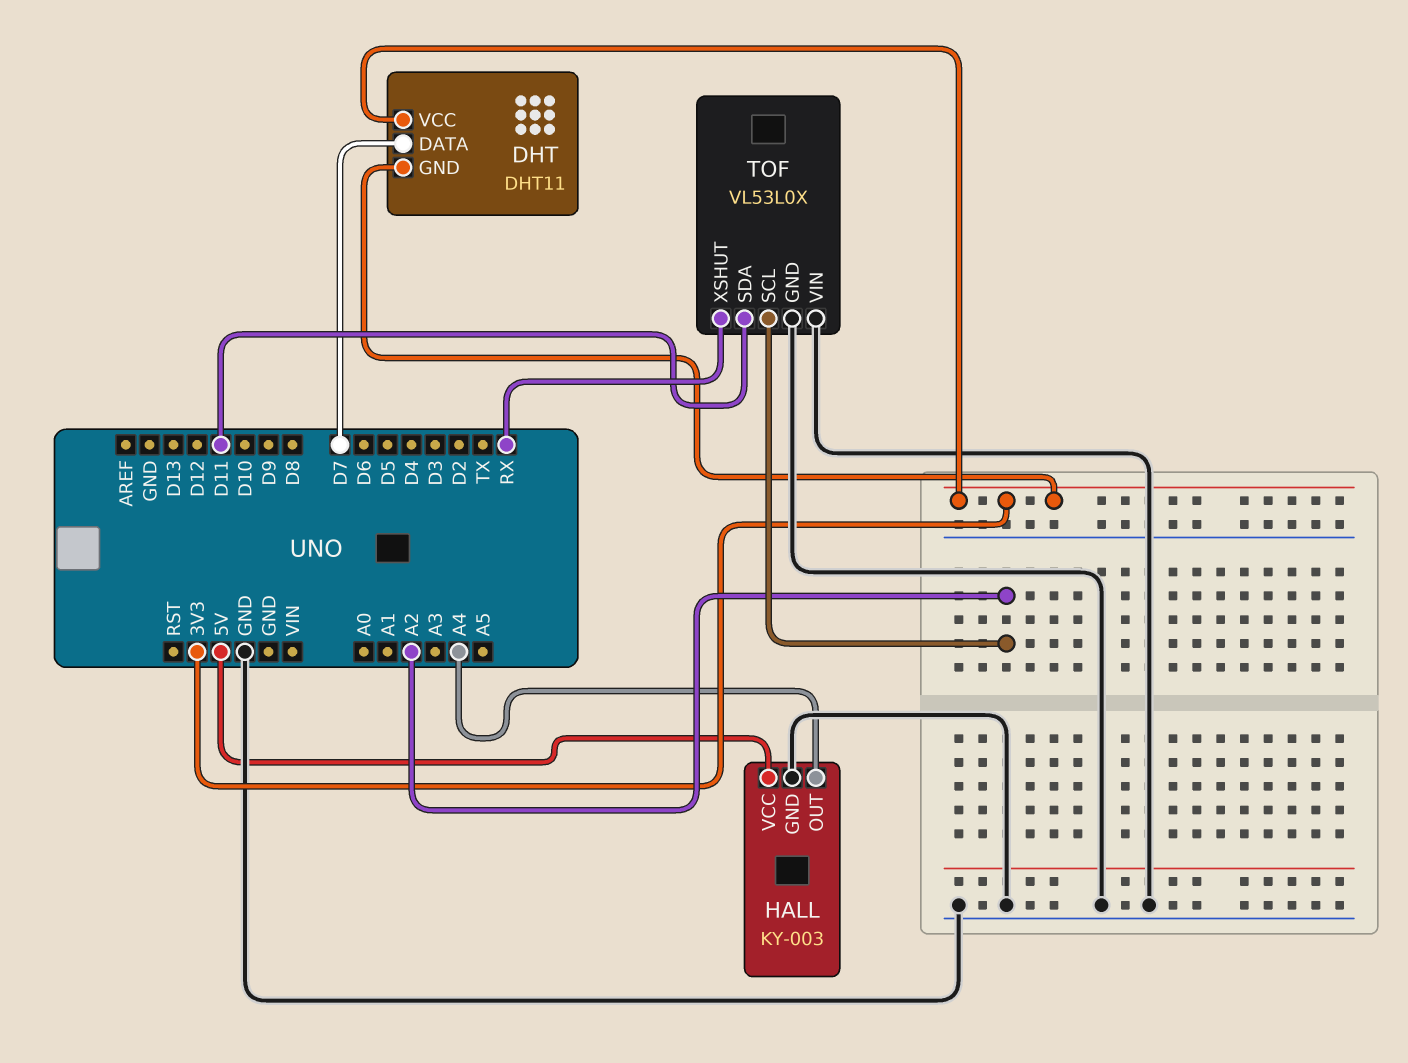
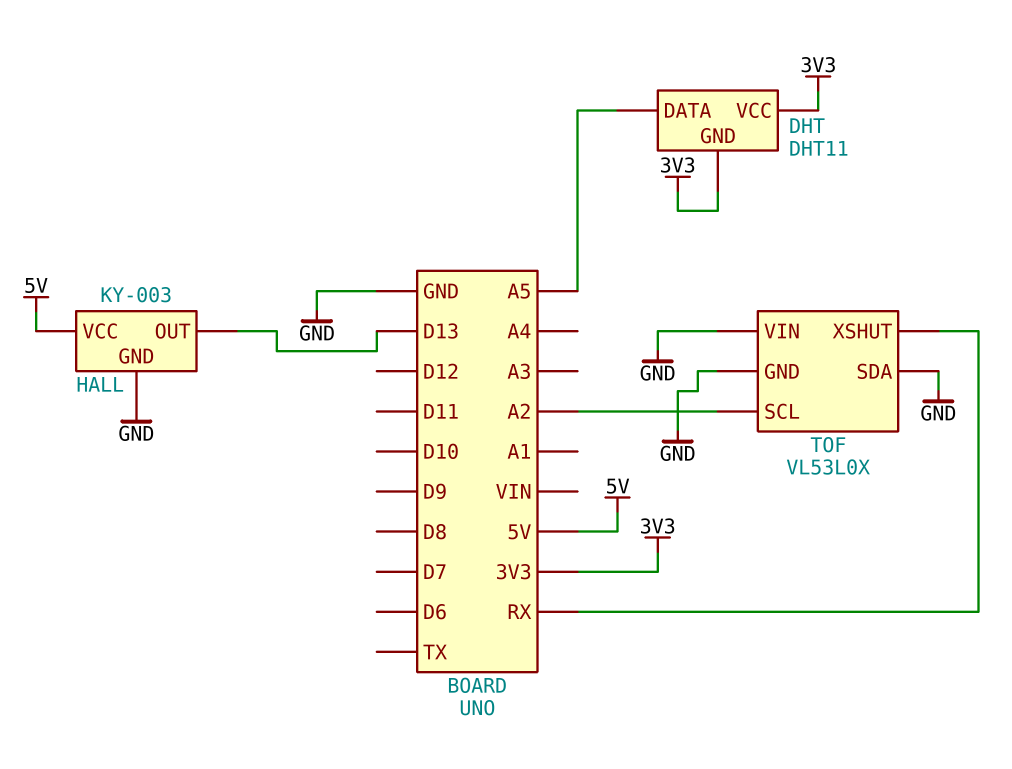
DHT pin DATA: D7 -> A5
HALL pin OUT: A4 -> D13
TOF pin SDA: D11 -> GND

